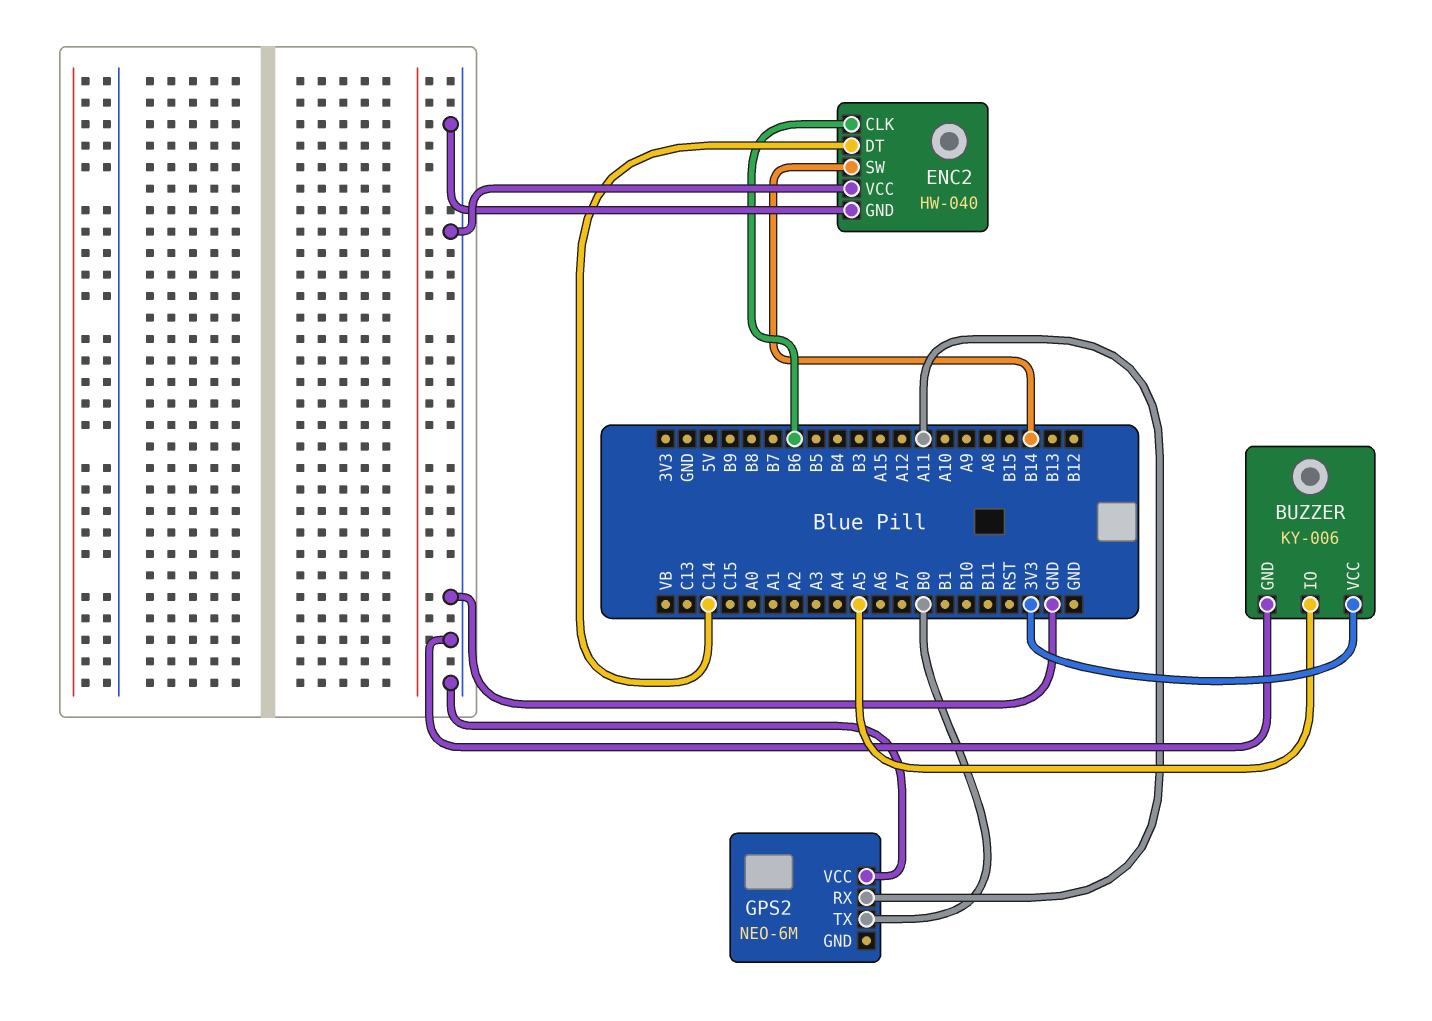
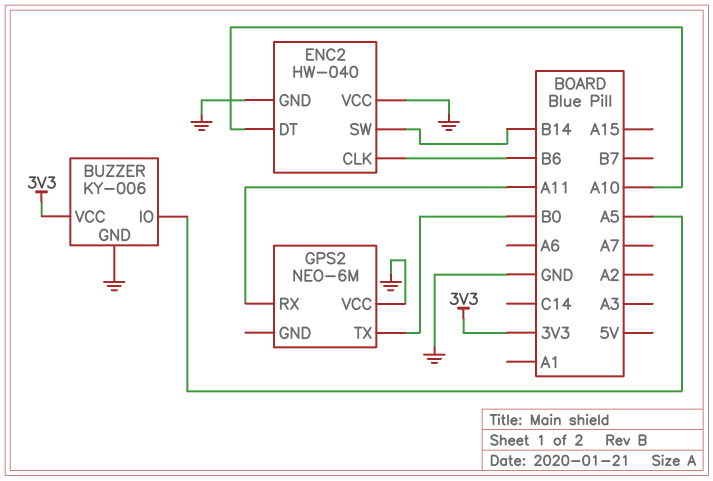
ENC2 pin DT: C14 -> A10

